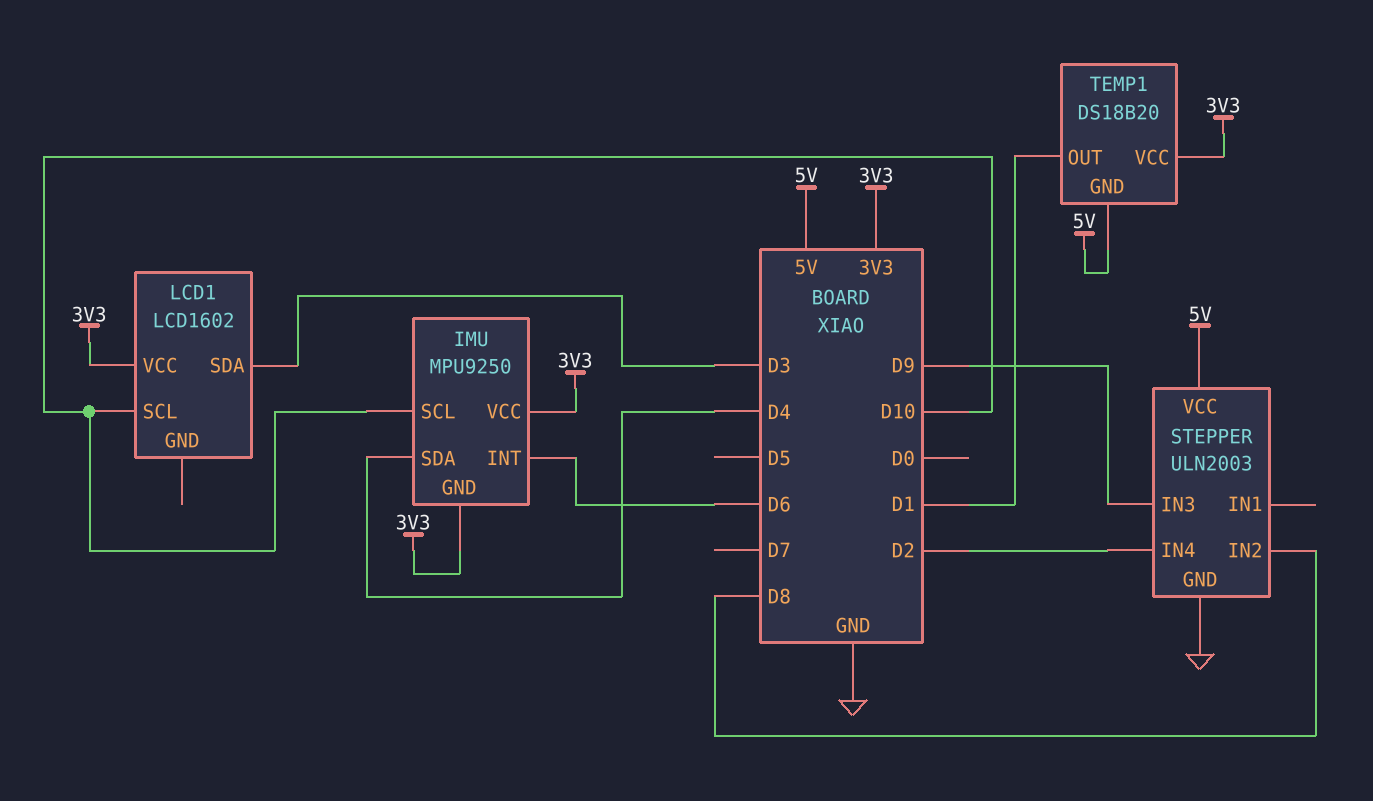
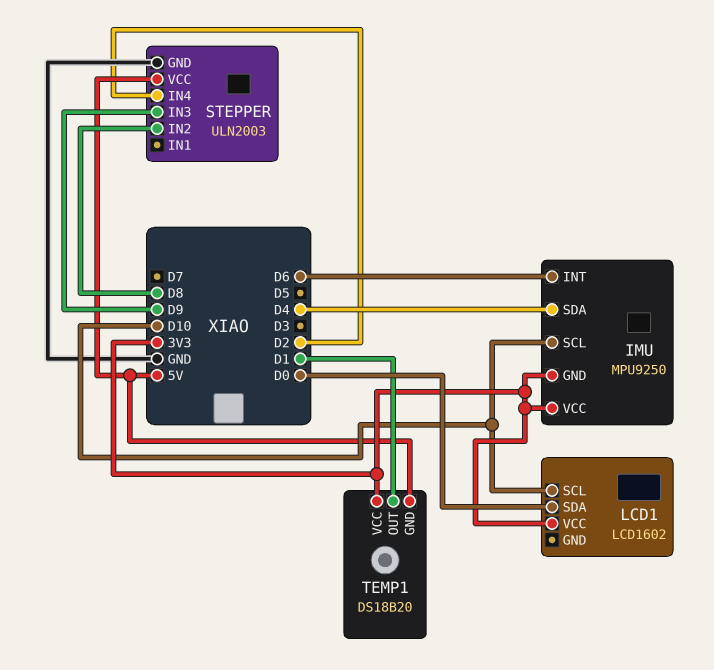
LCD1 pin SDA: D3 -> D0

